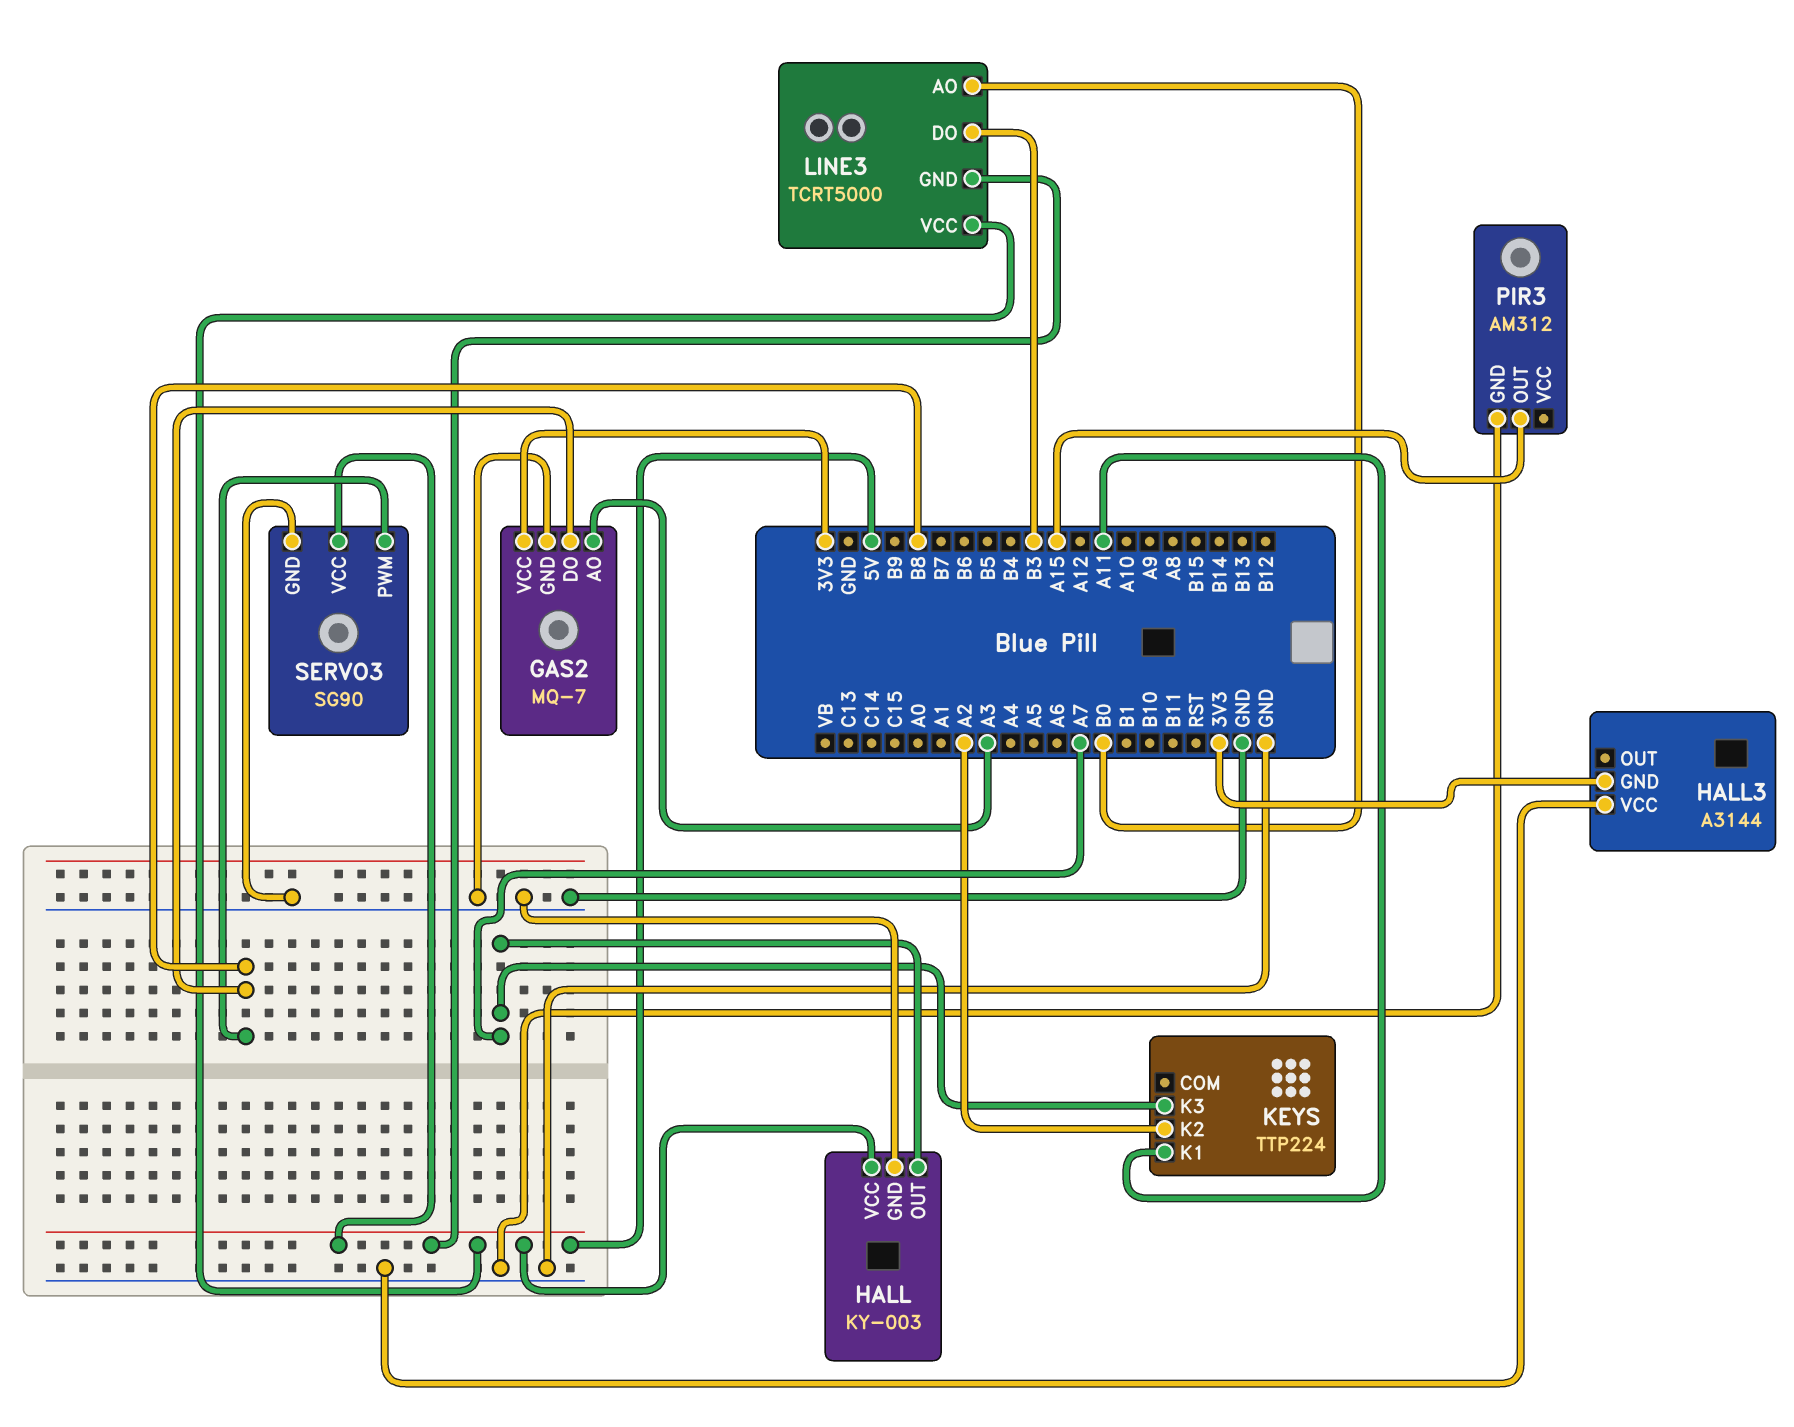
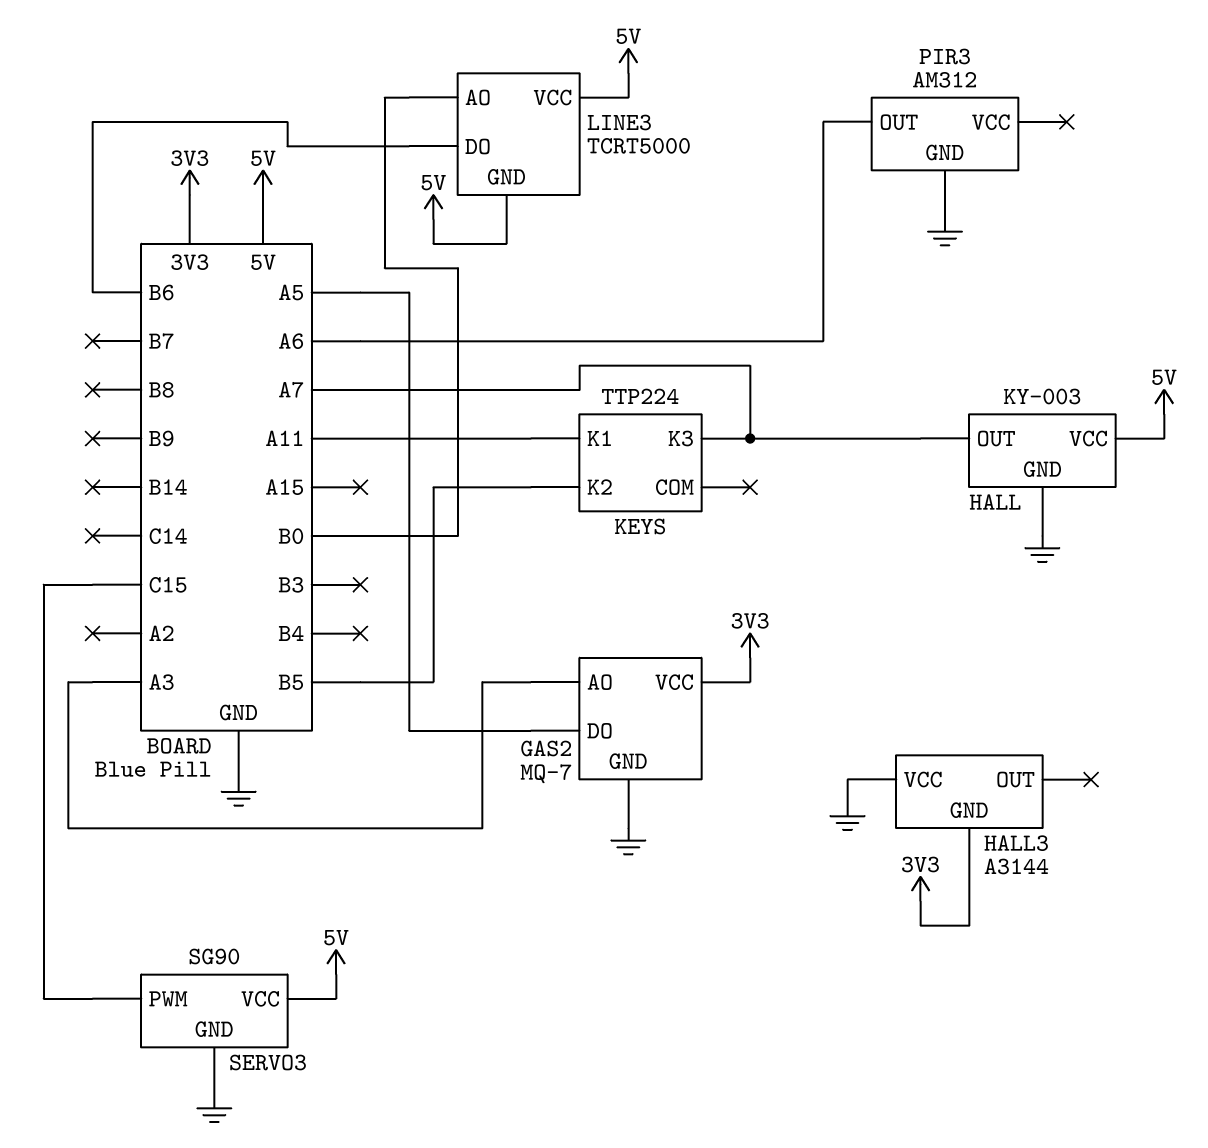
GAS2 pin DO: B8 -> A5
KEYS pin K2: A2 -> B5
LINE3 pin DO: B3 -> B6
PIR3 pin OUT: A15 -> A6
SERVO3 pin PWM: B8 -> C15

